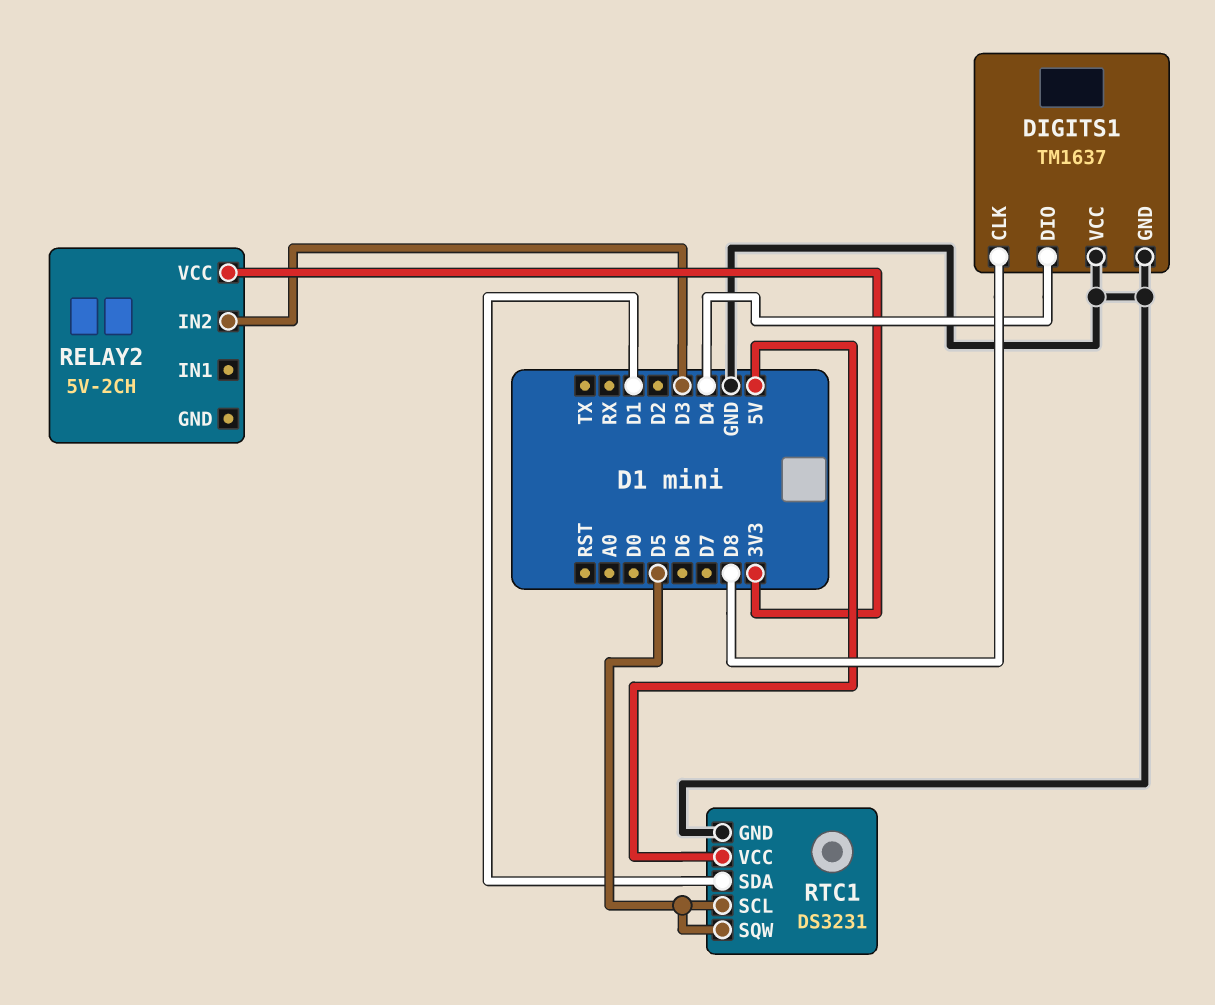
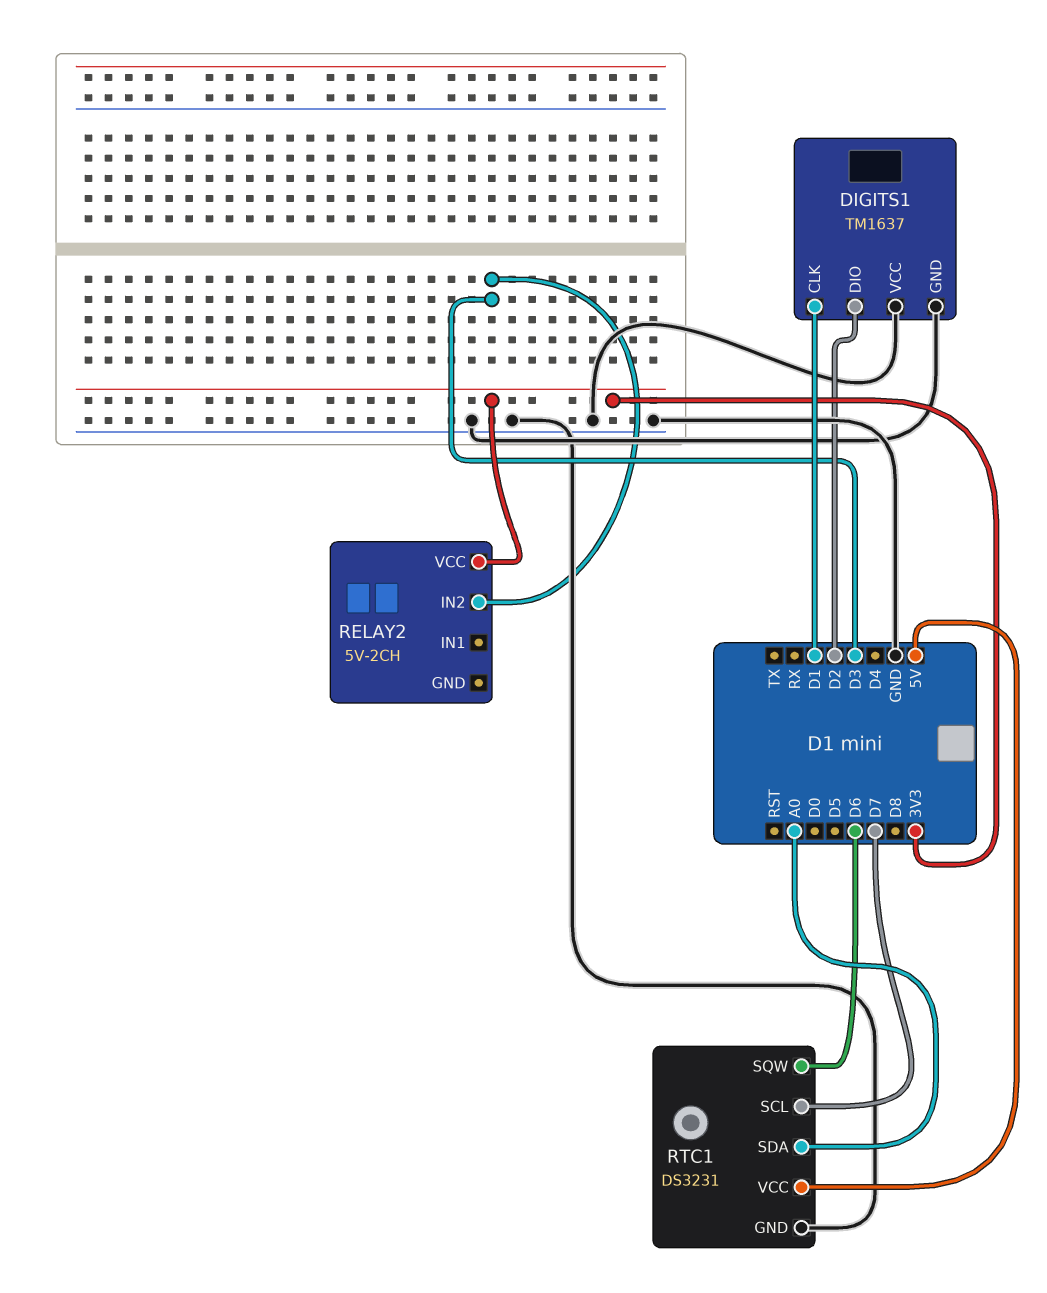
DIGITS1 pin CLK: D8 -> D1
DIGITS1 pin DIO: D4 -> D2
RTC1 pin SCL: D5 -> D7
RTC1 pin SDA: D1 -> A0
RTC1 pin SQW: D5 -> D6

